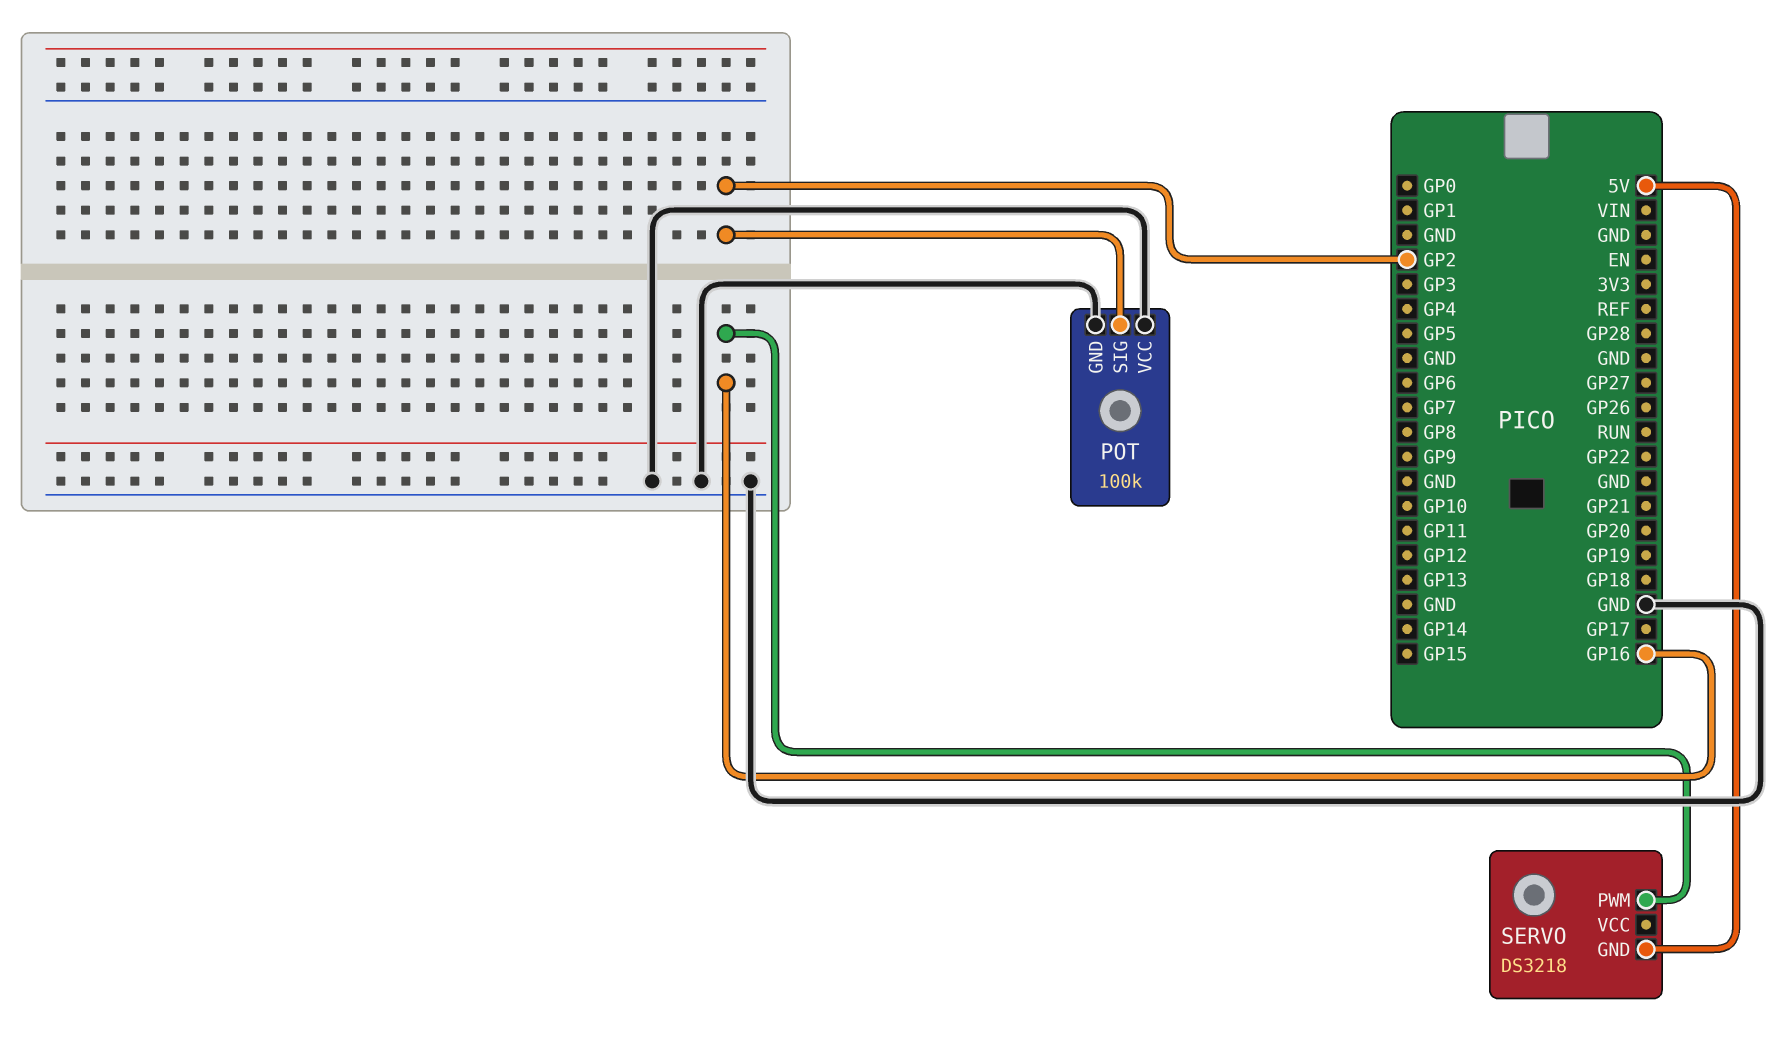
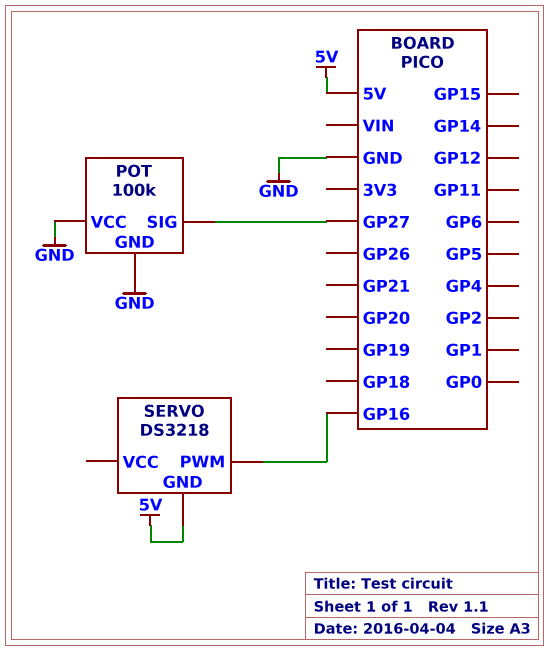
POT pin SIG: GP2 -> GP27

